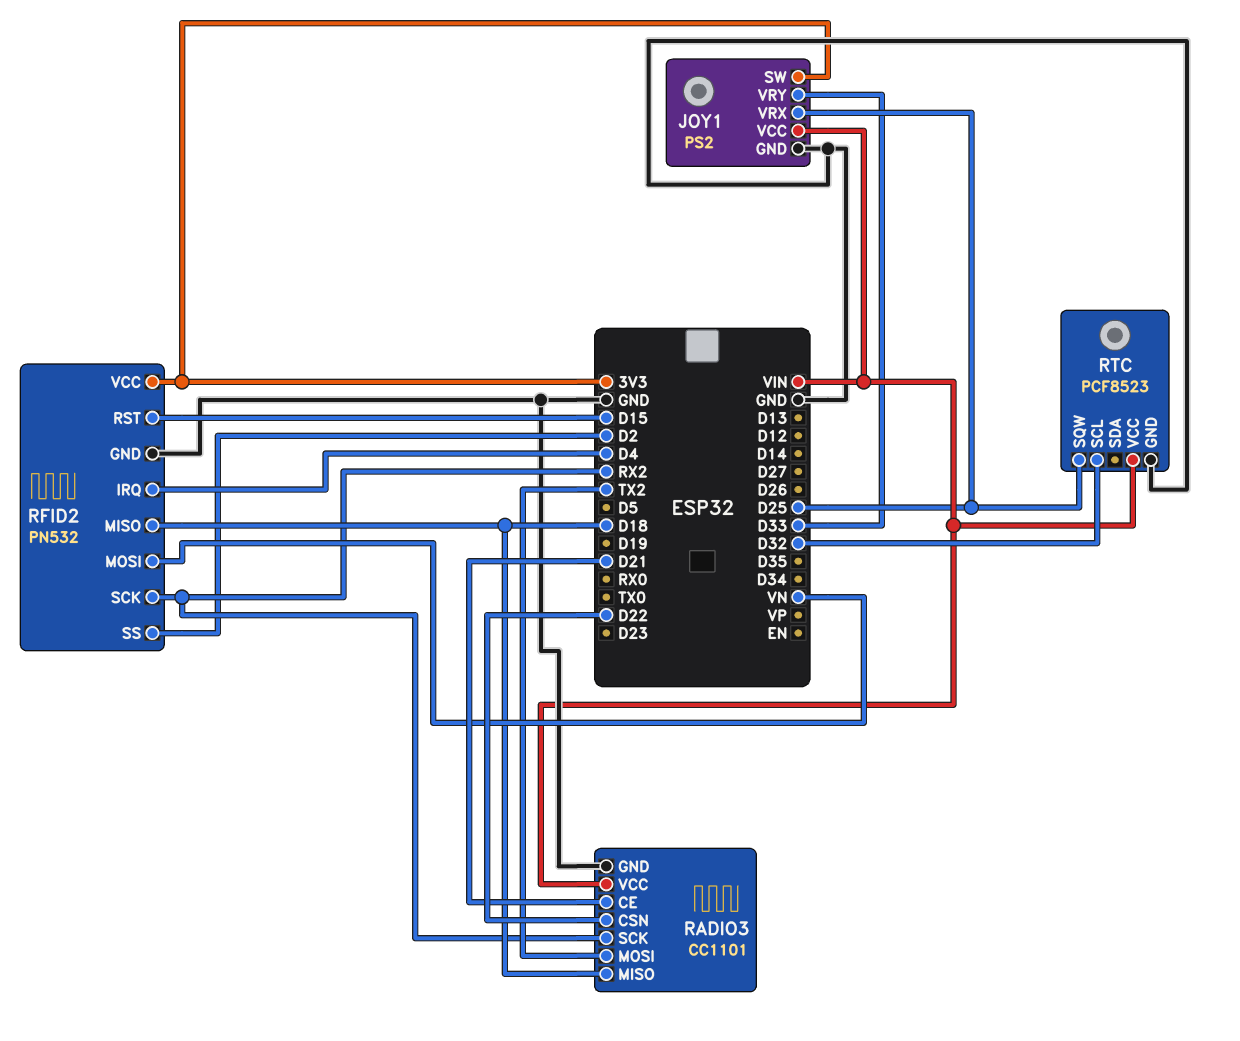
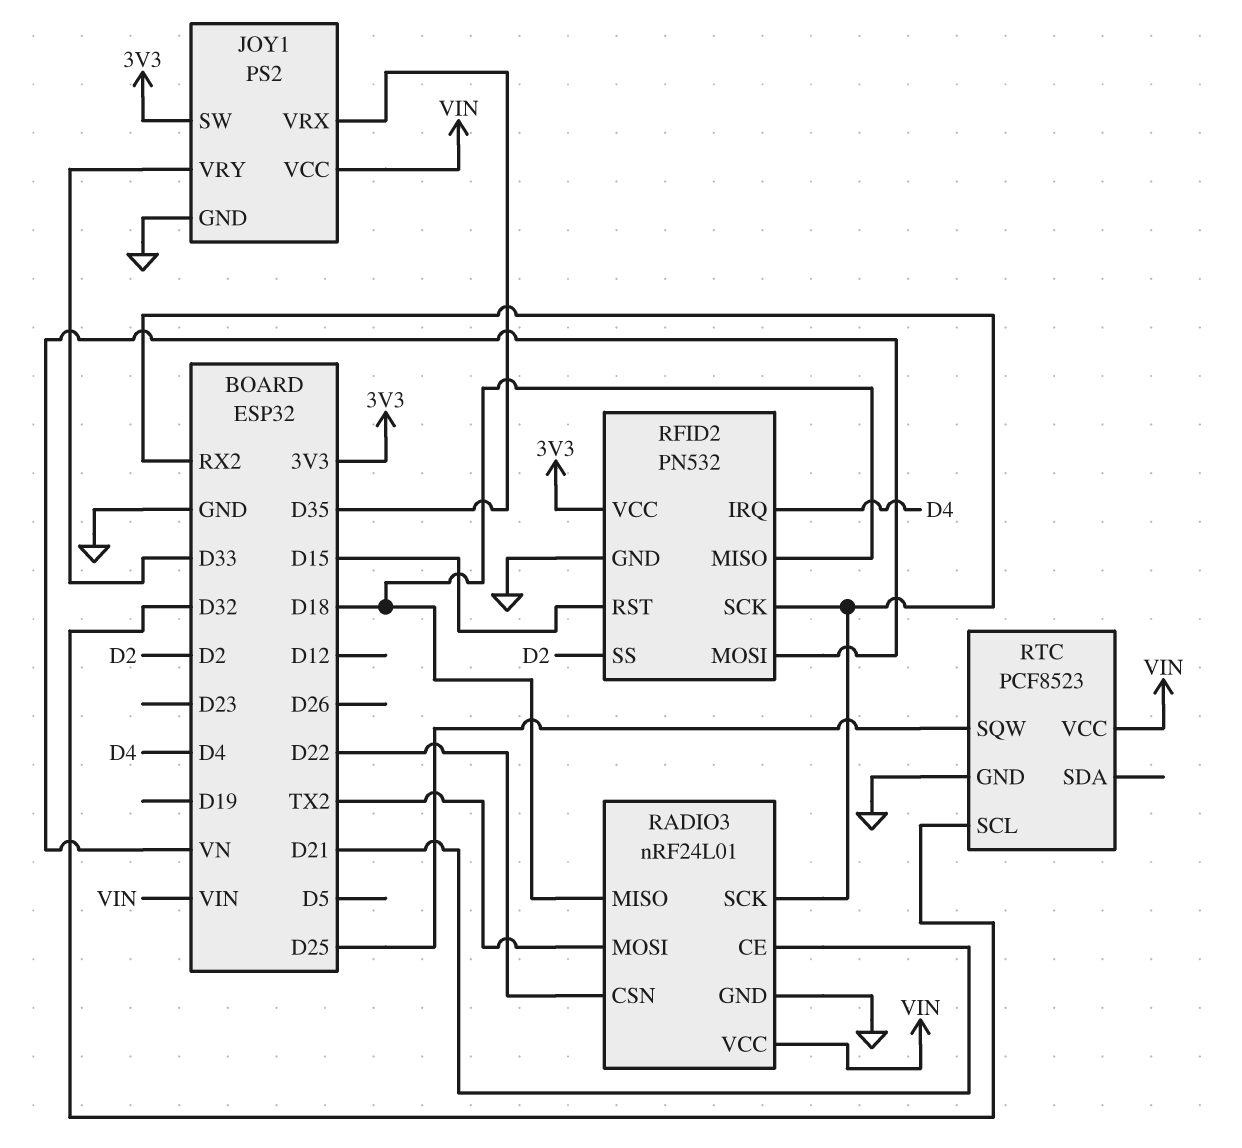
JOY1 pin VRX: D25 -> D35
RADIO3: CC1101 -> nRF24L01

